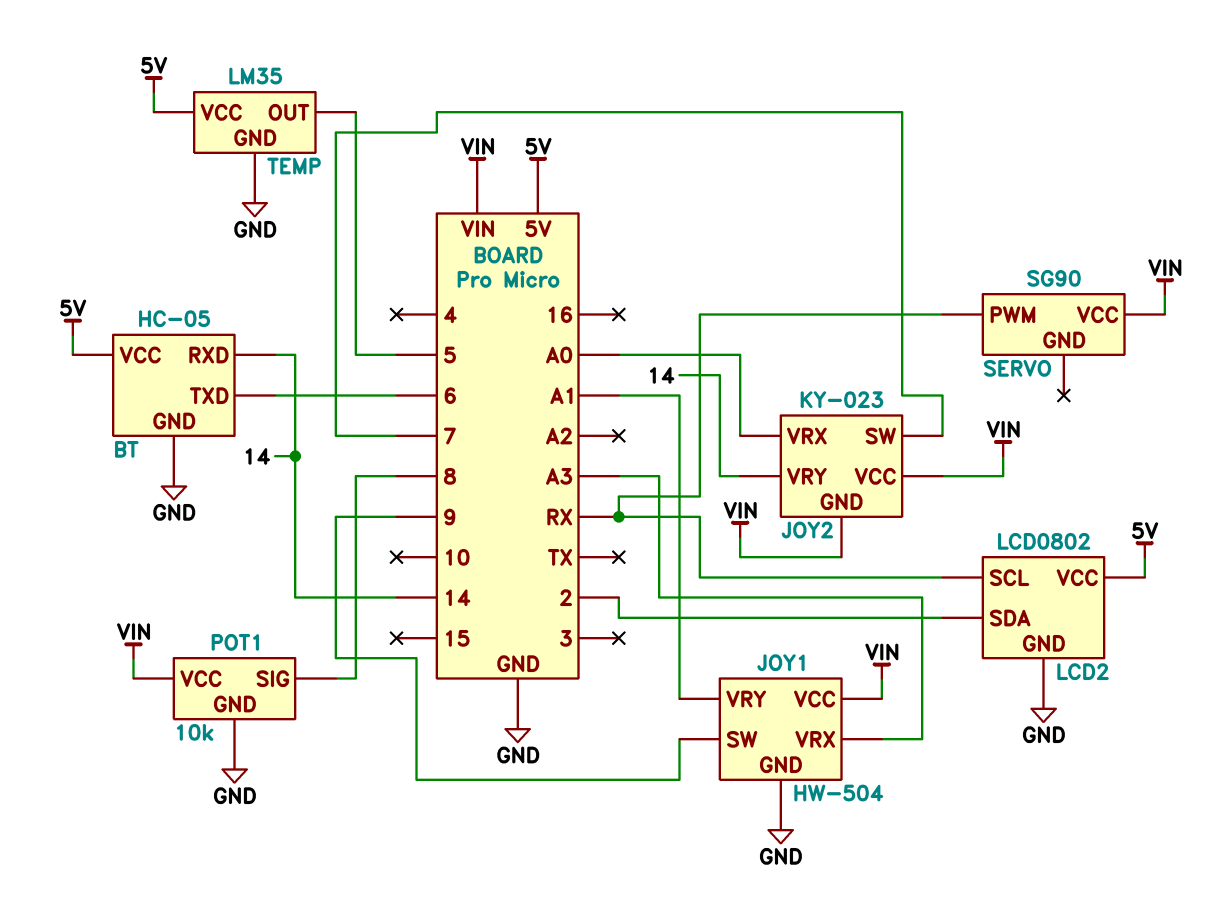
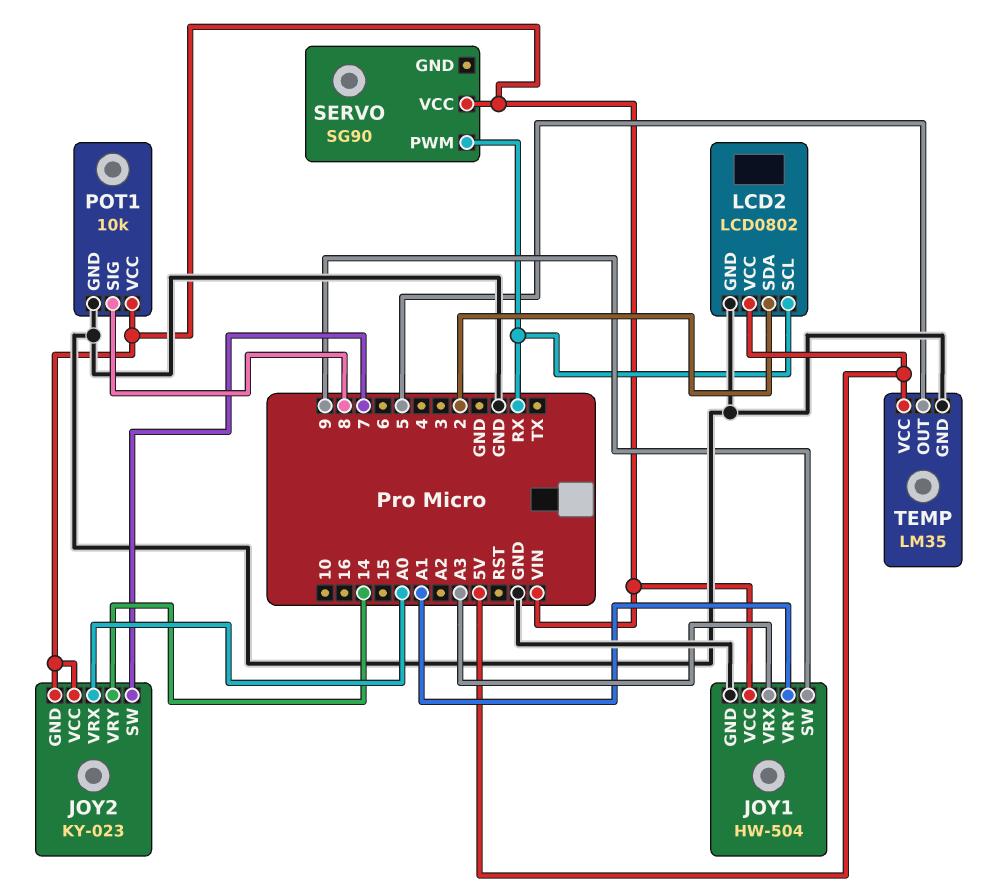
BT: HC-05 -> none
BT pin GND: GND -> none
BT pin RXD: 14 -> none
BT pin TXD: 6 -> none
BT pin VCC: 5V -> none

